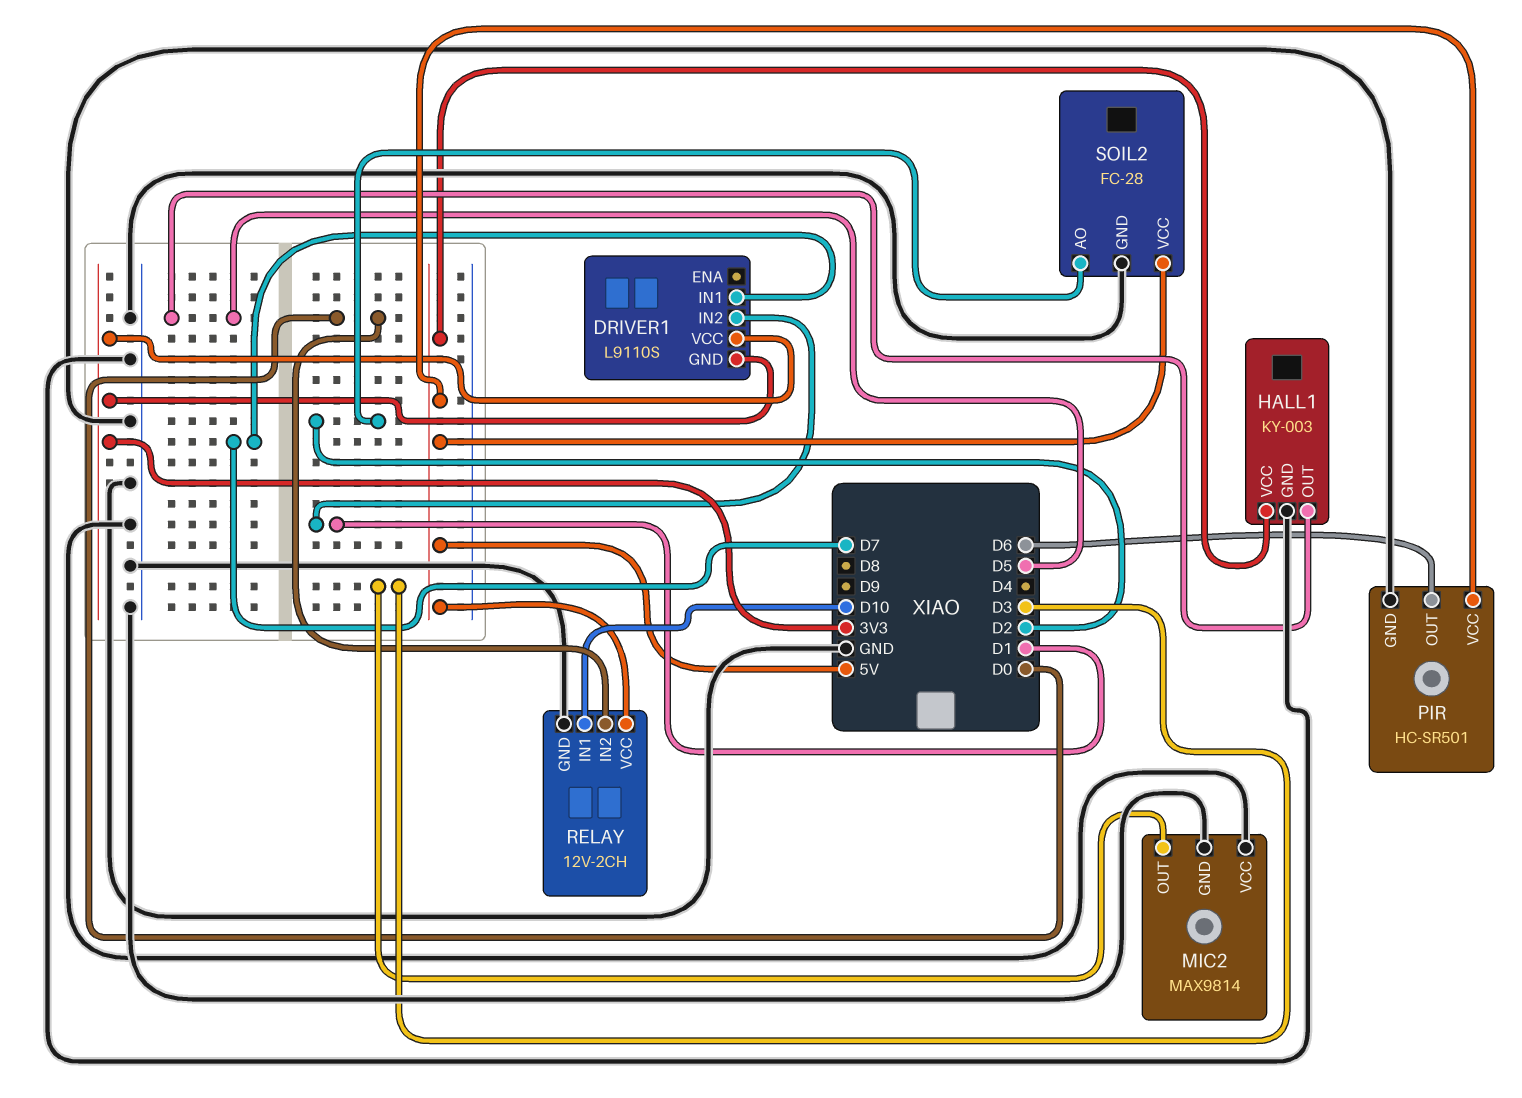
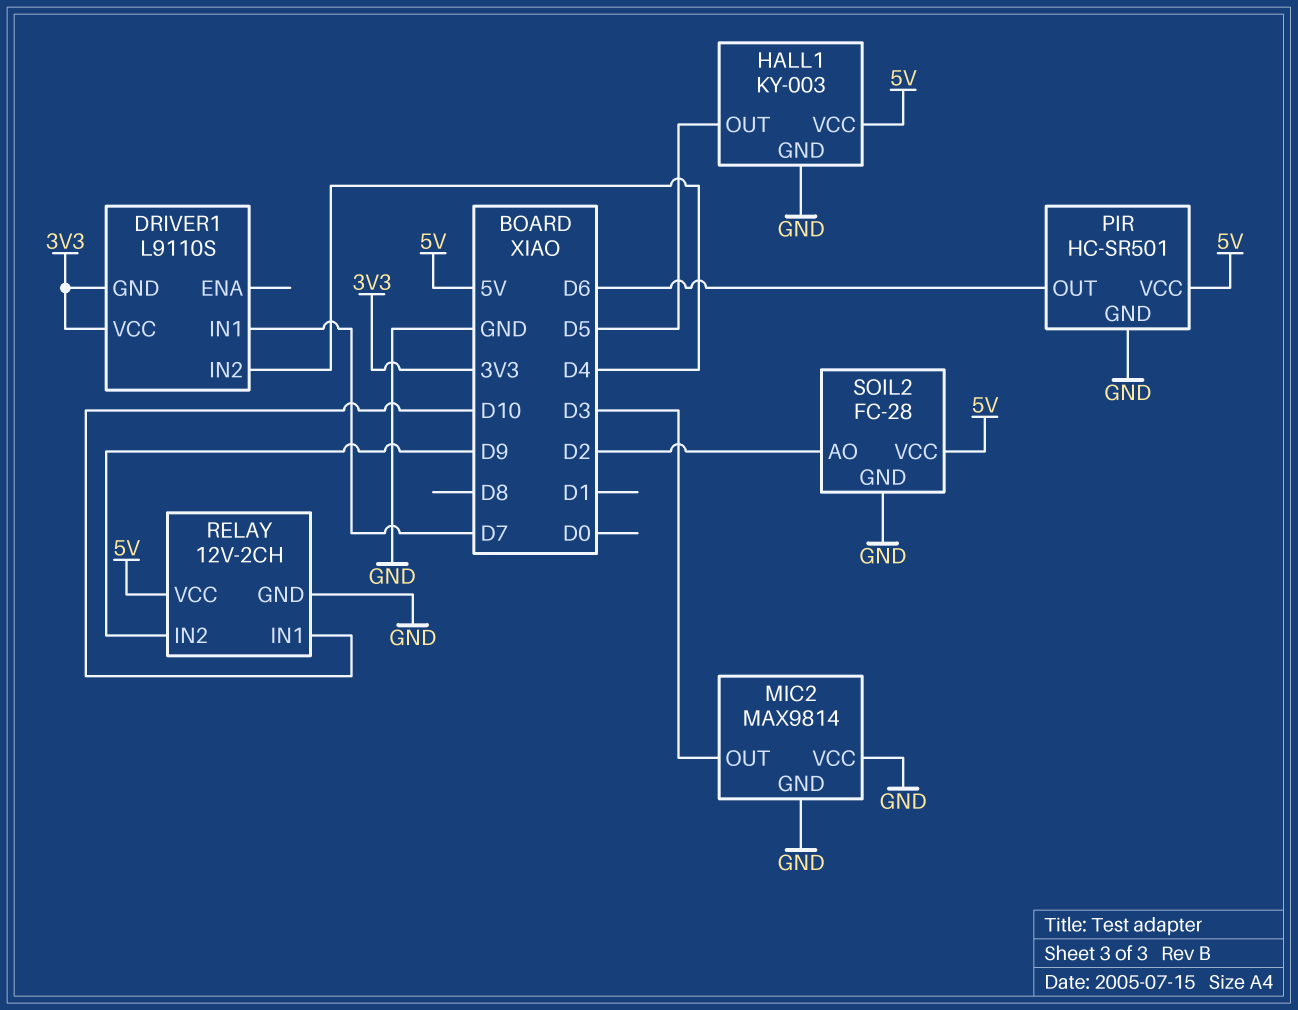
DRIVER1 pin IN2: D1 -> D4
RELAY pin IN2: D0 -> D9

